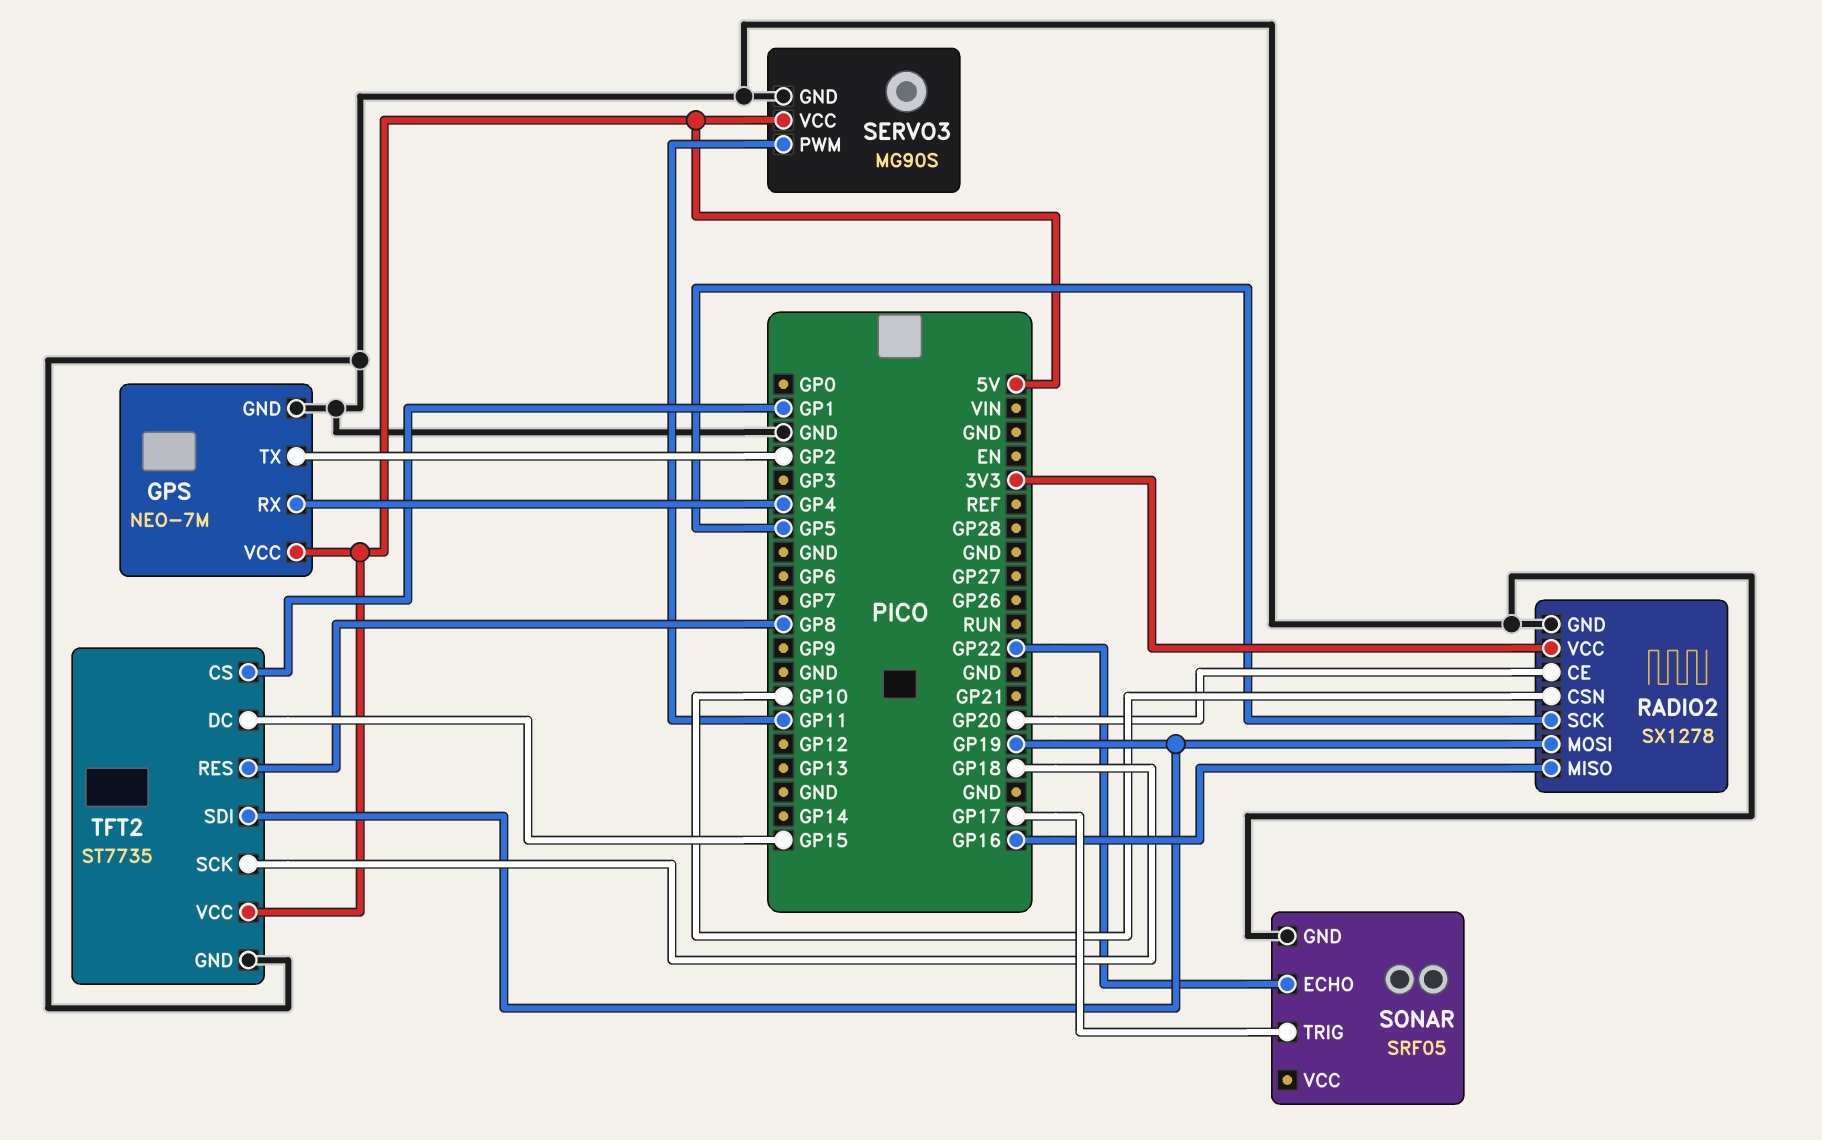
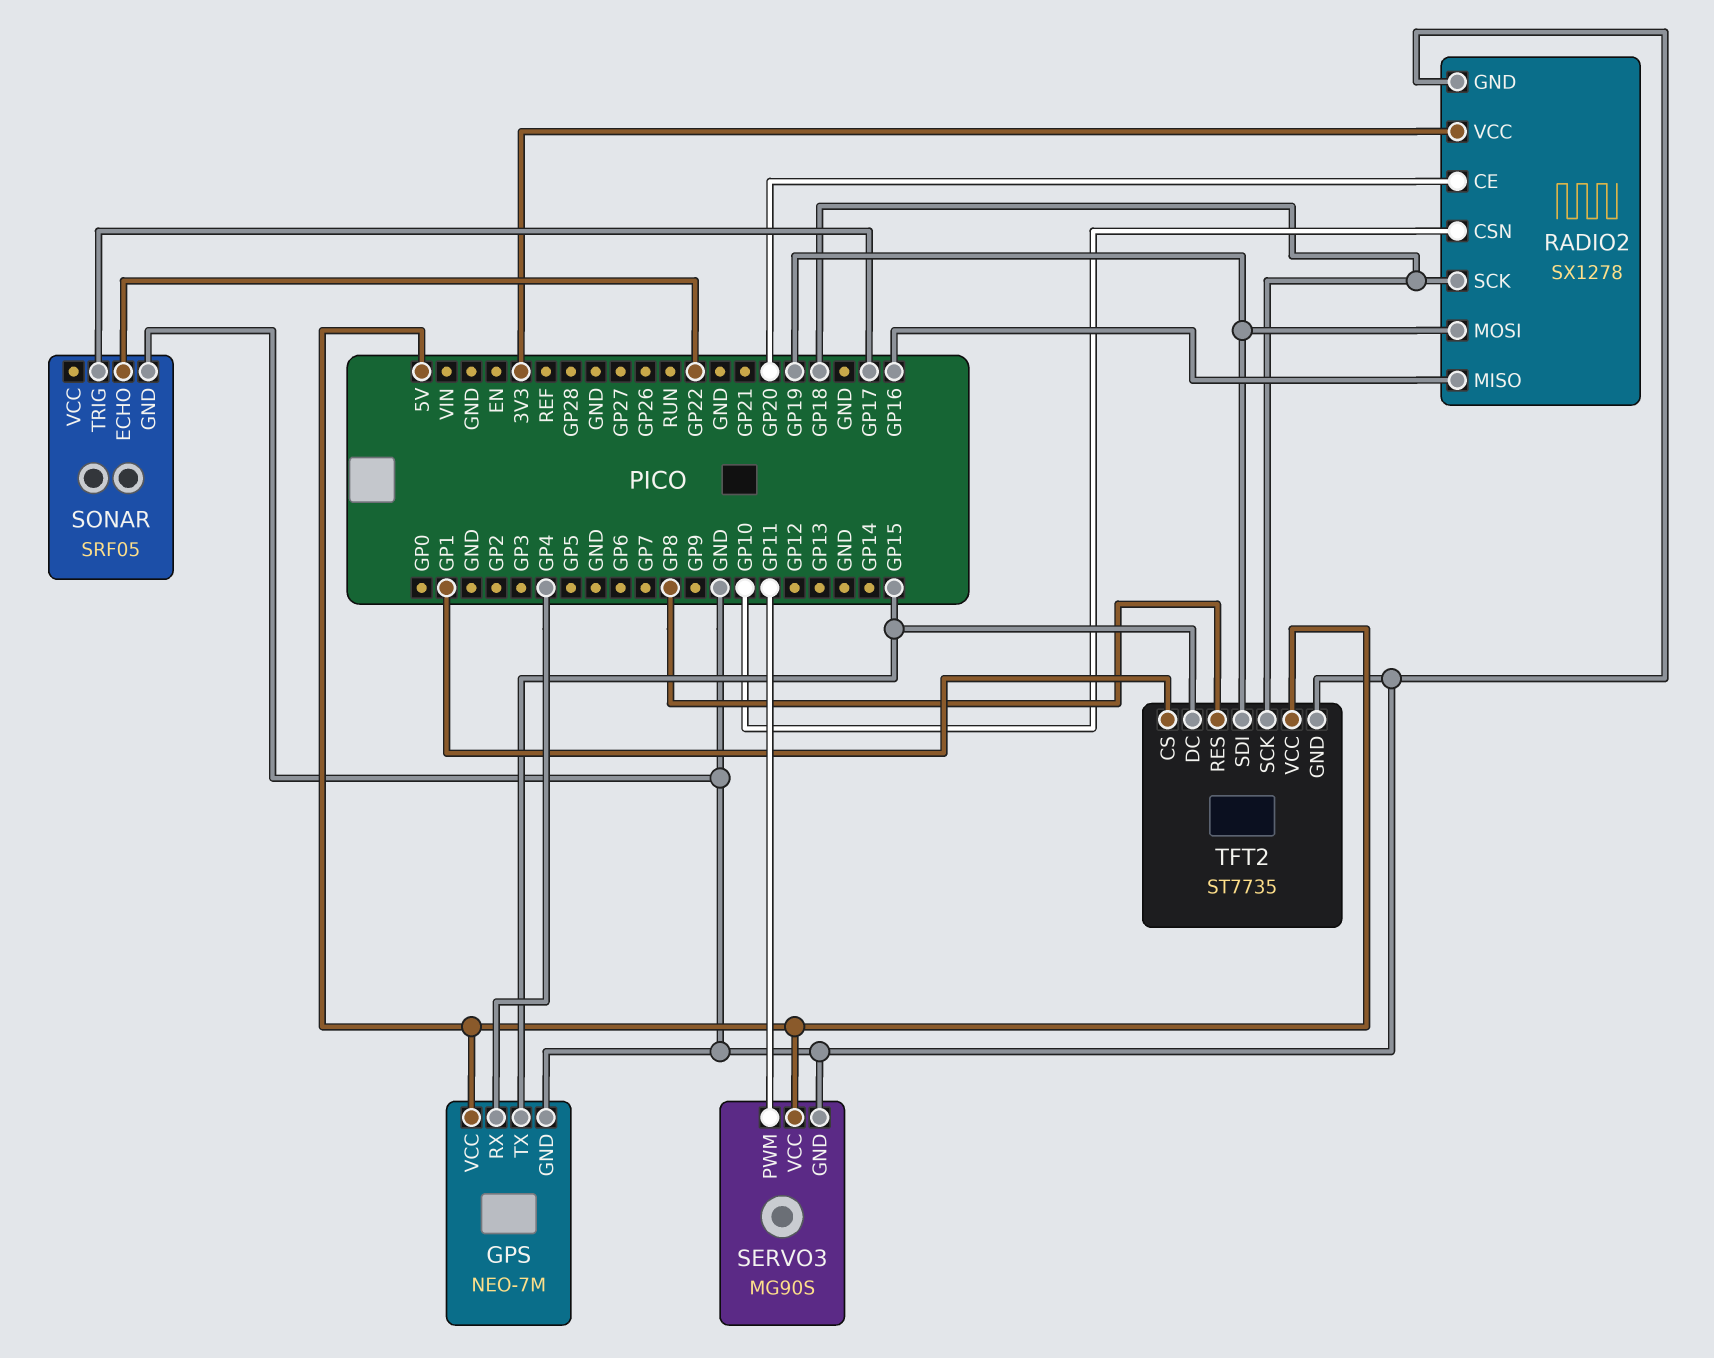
GPS pin TX: GP2 -> GP15
RADIO2 pin SCK: GP5 -> GP18

